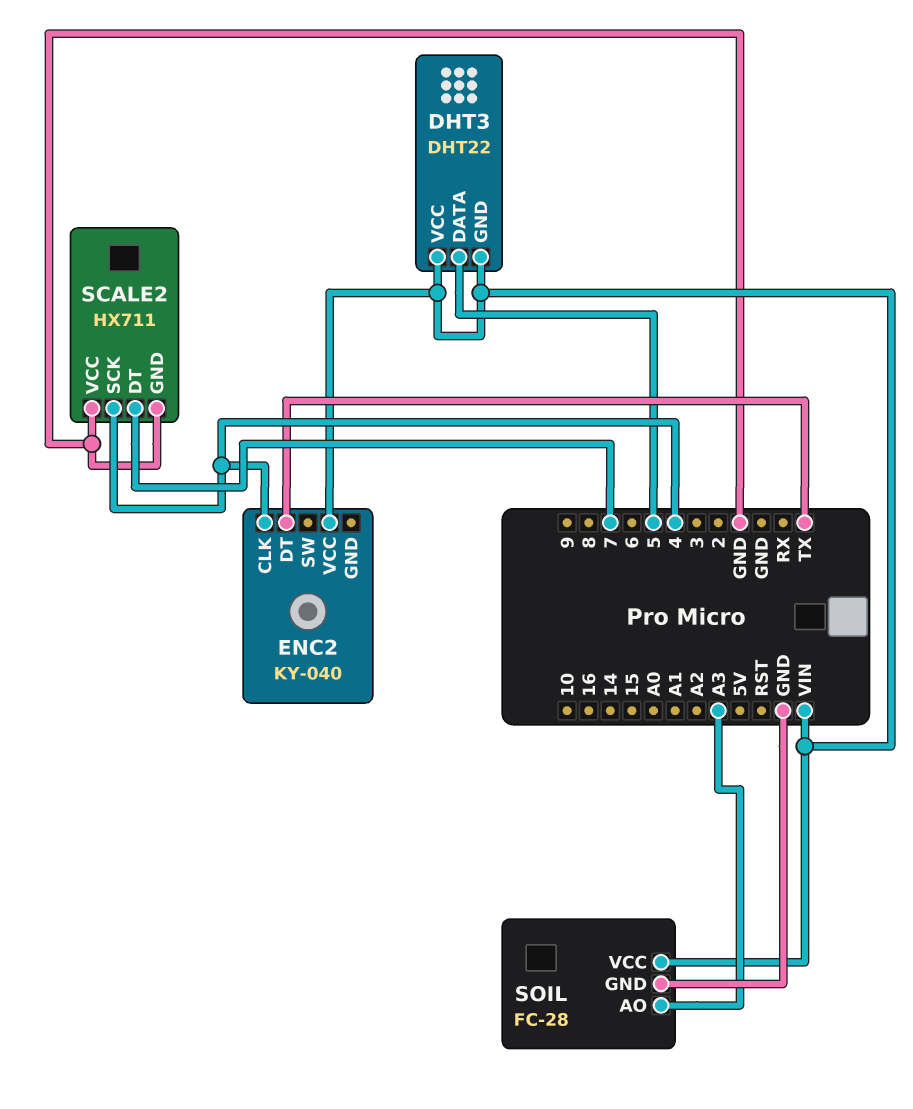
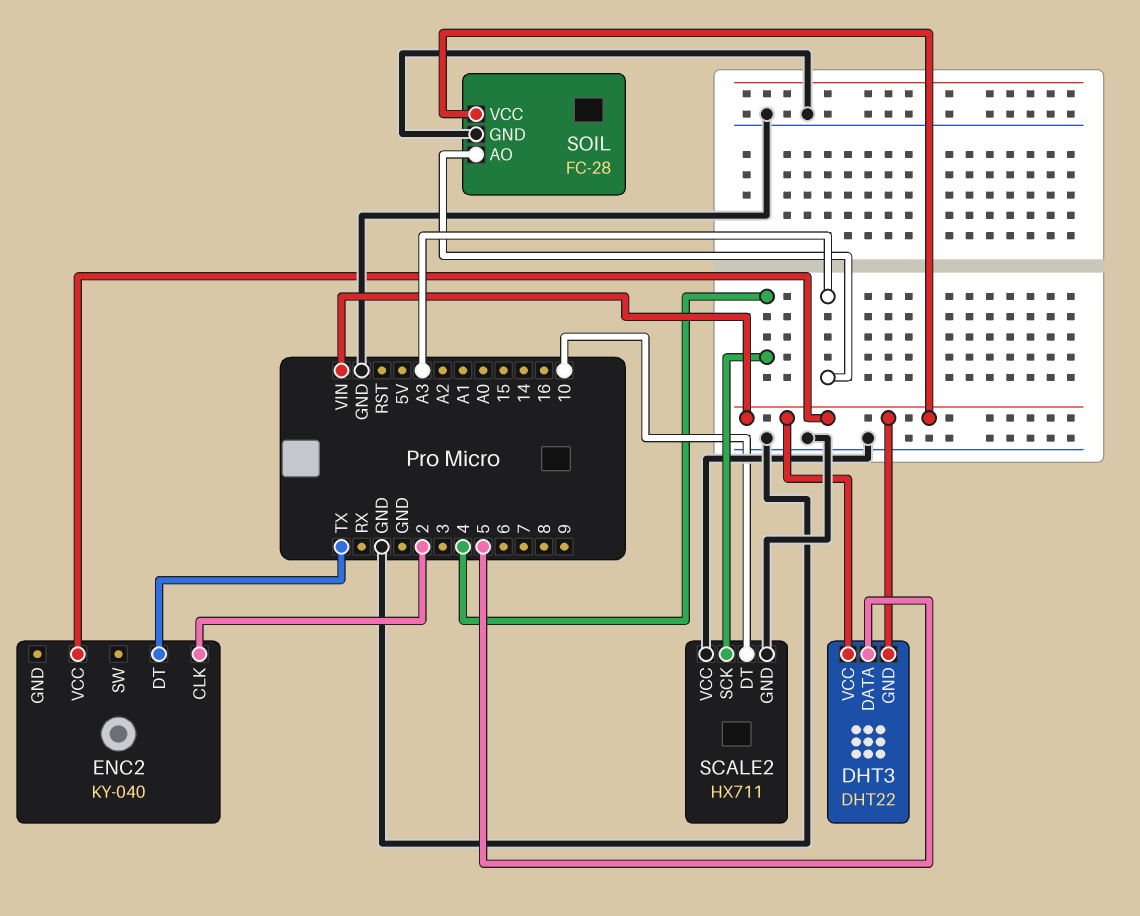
ENC2 pin CLK: 4 -> 2
SCALE2 pin DT: 7 -> 10

